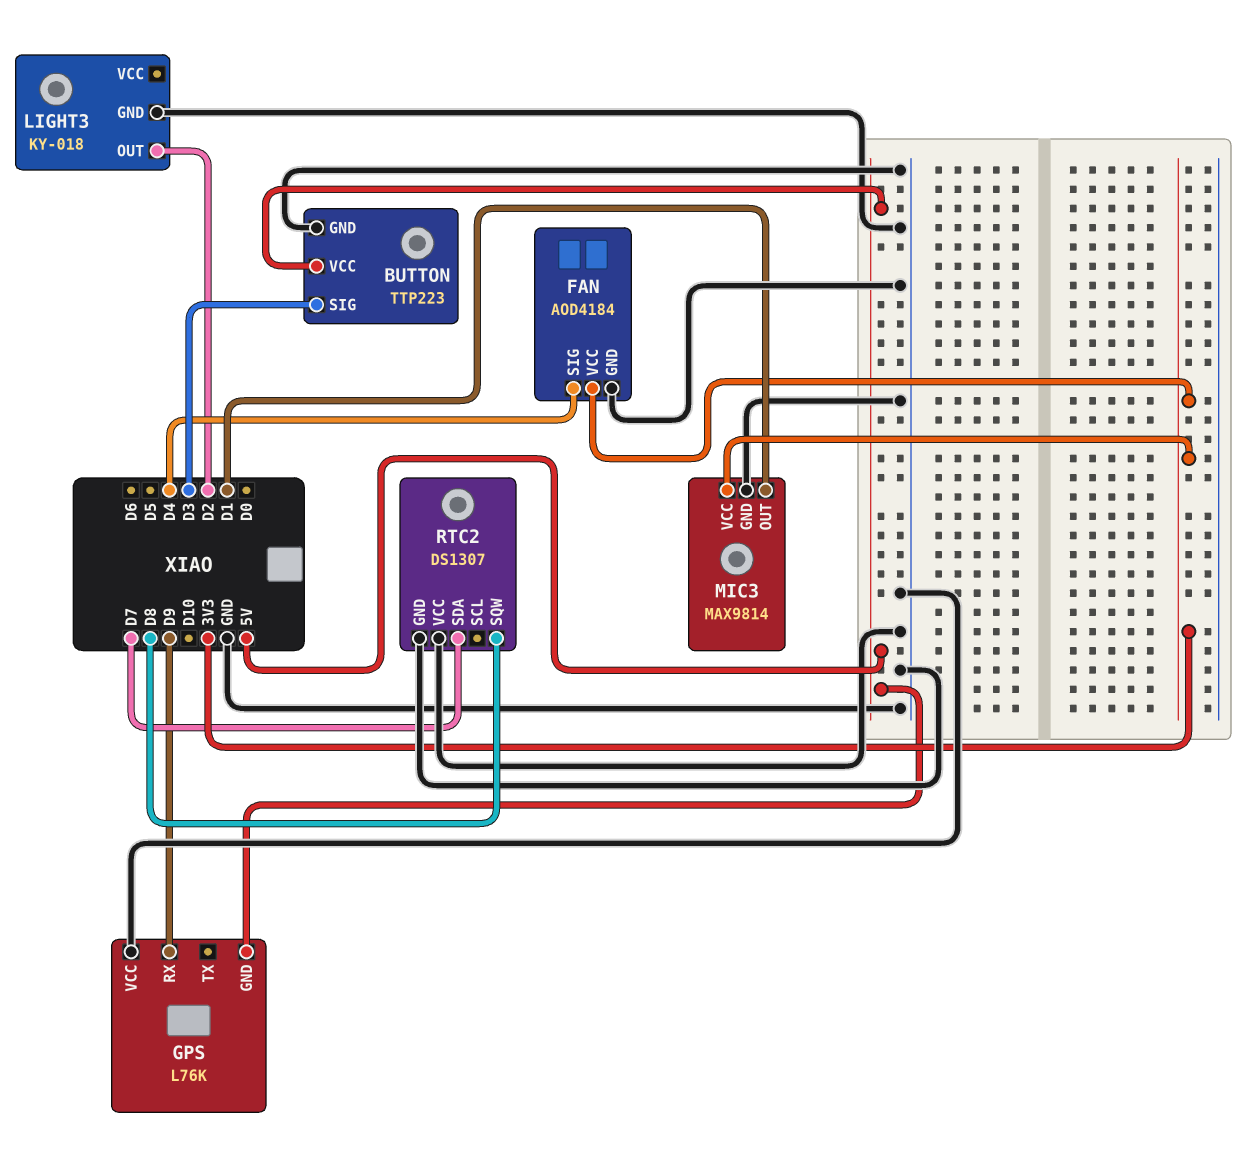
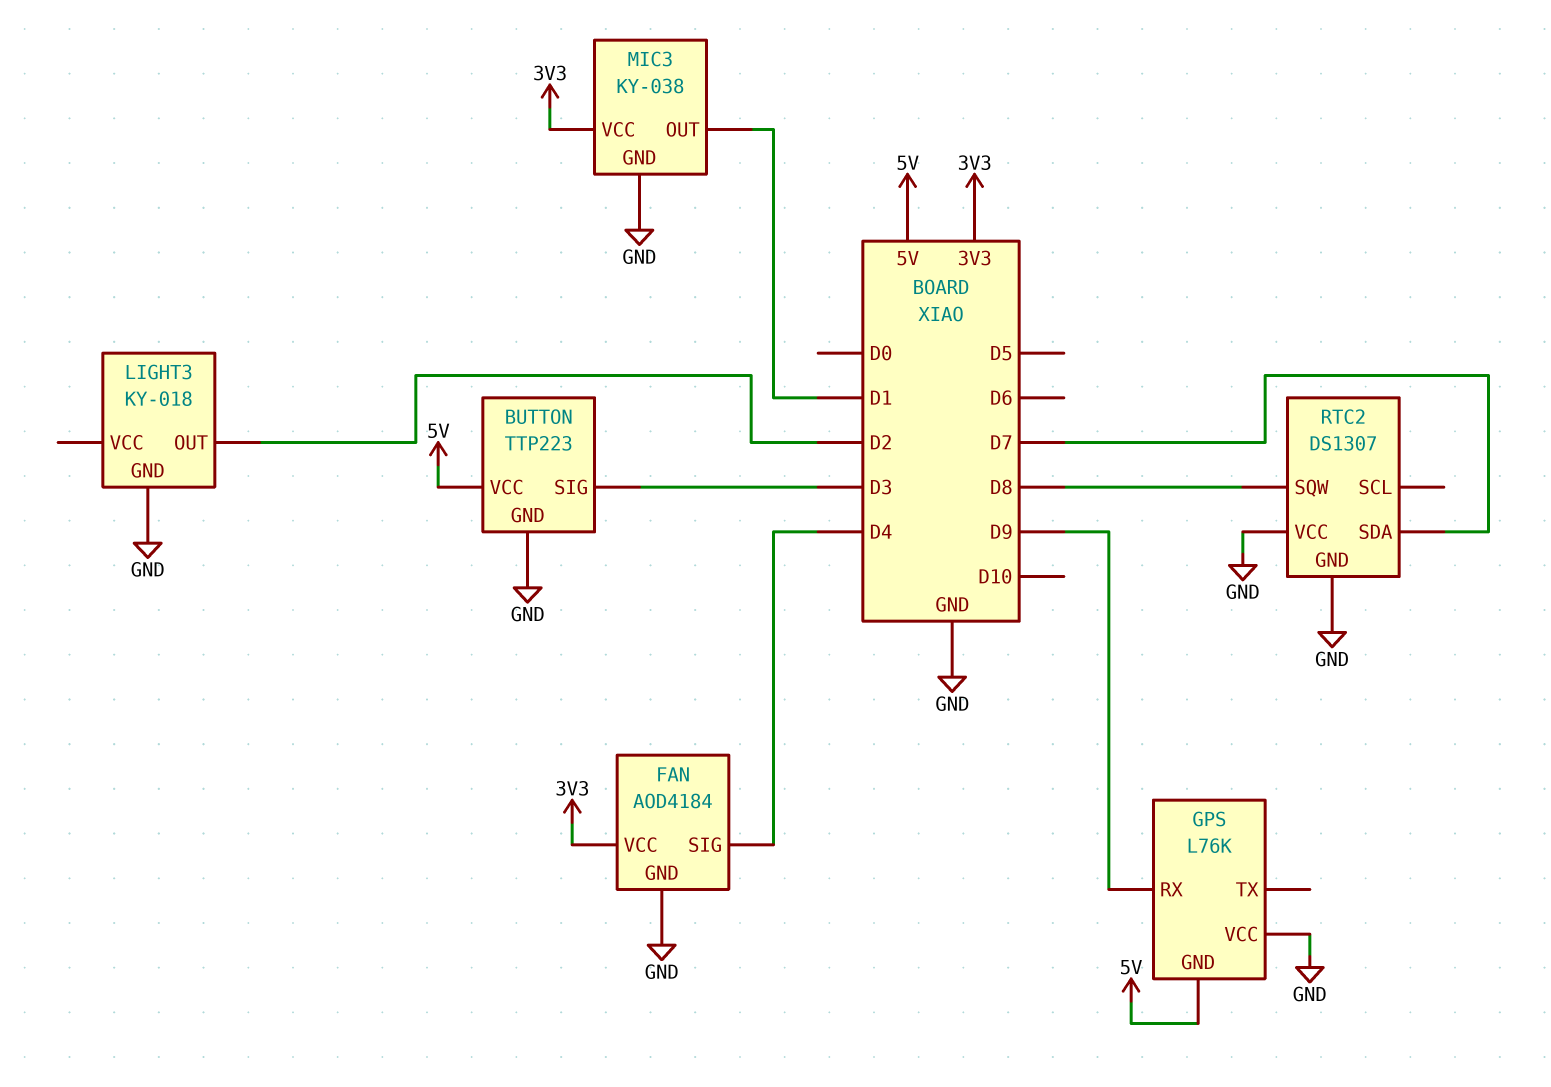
MIC3: MAX9814 -> KY-038

